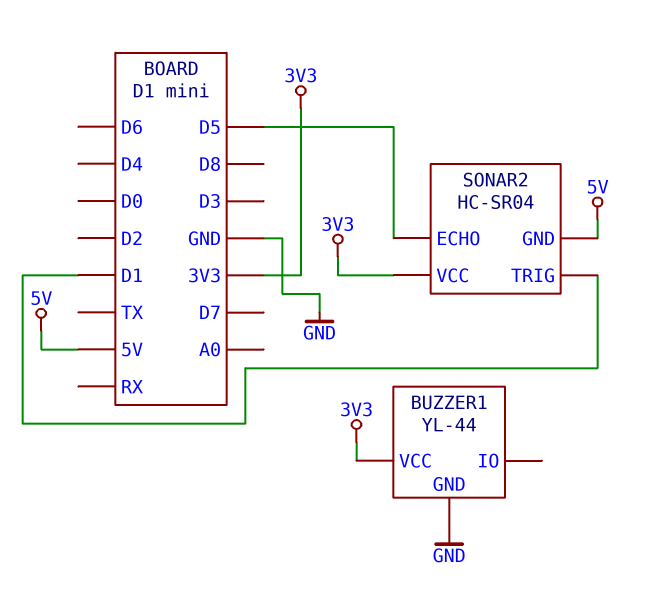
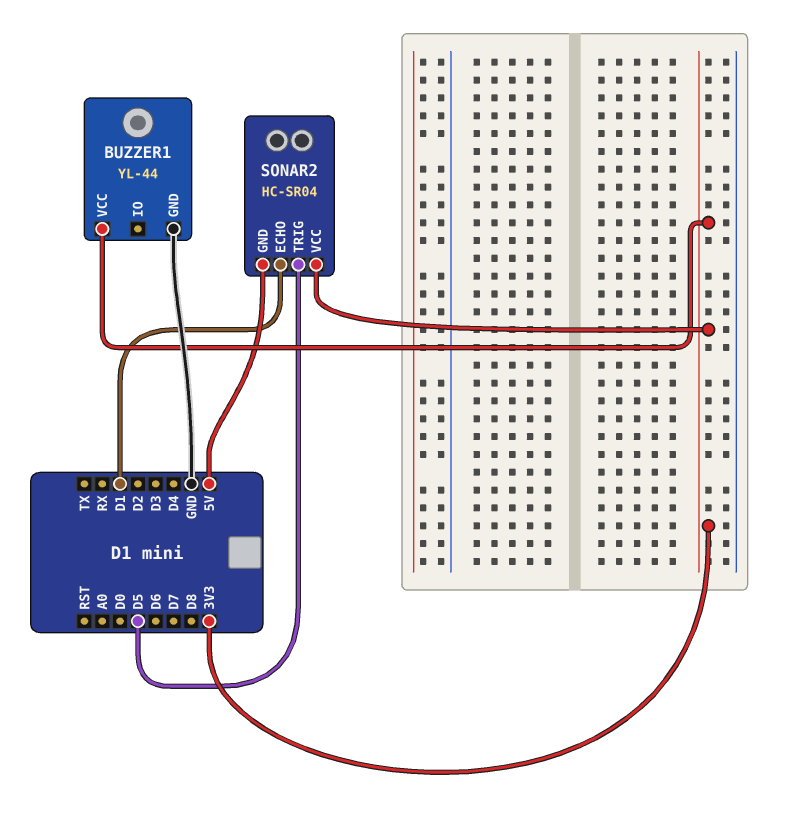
SONAR2 pin ECHO: D5 -> D1
SONAR2 pin TRIG: D1 -> D5

